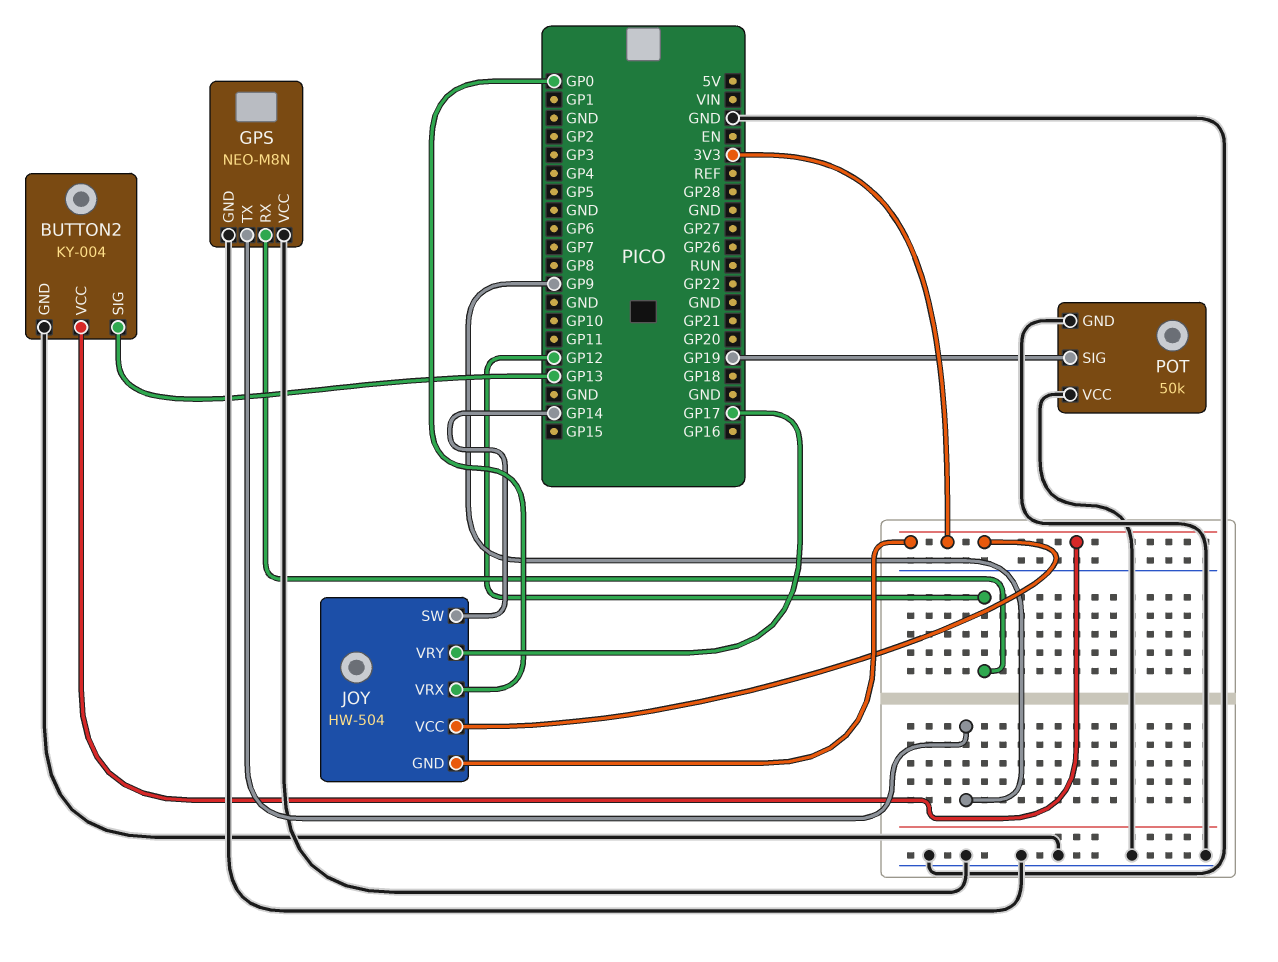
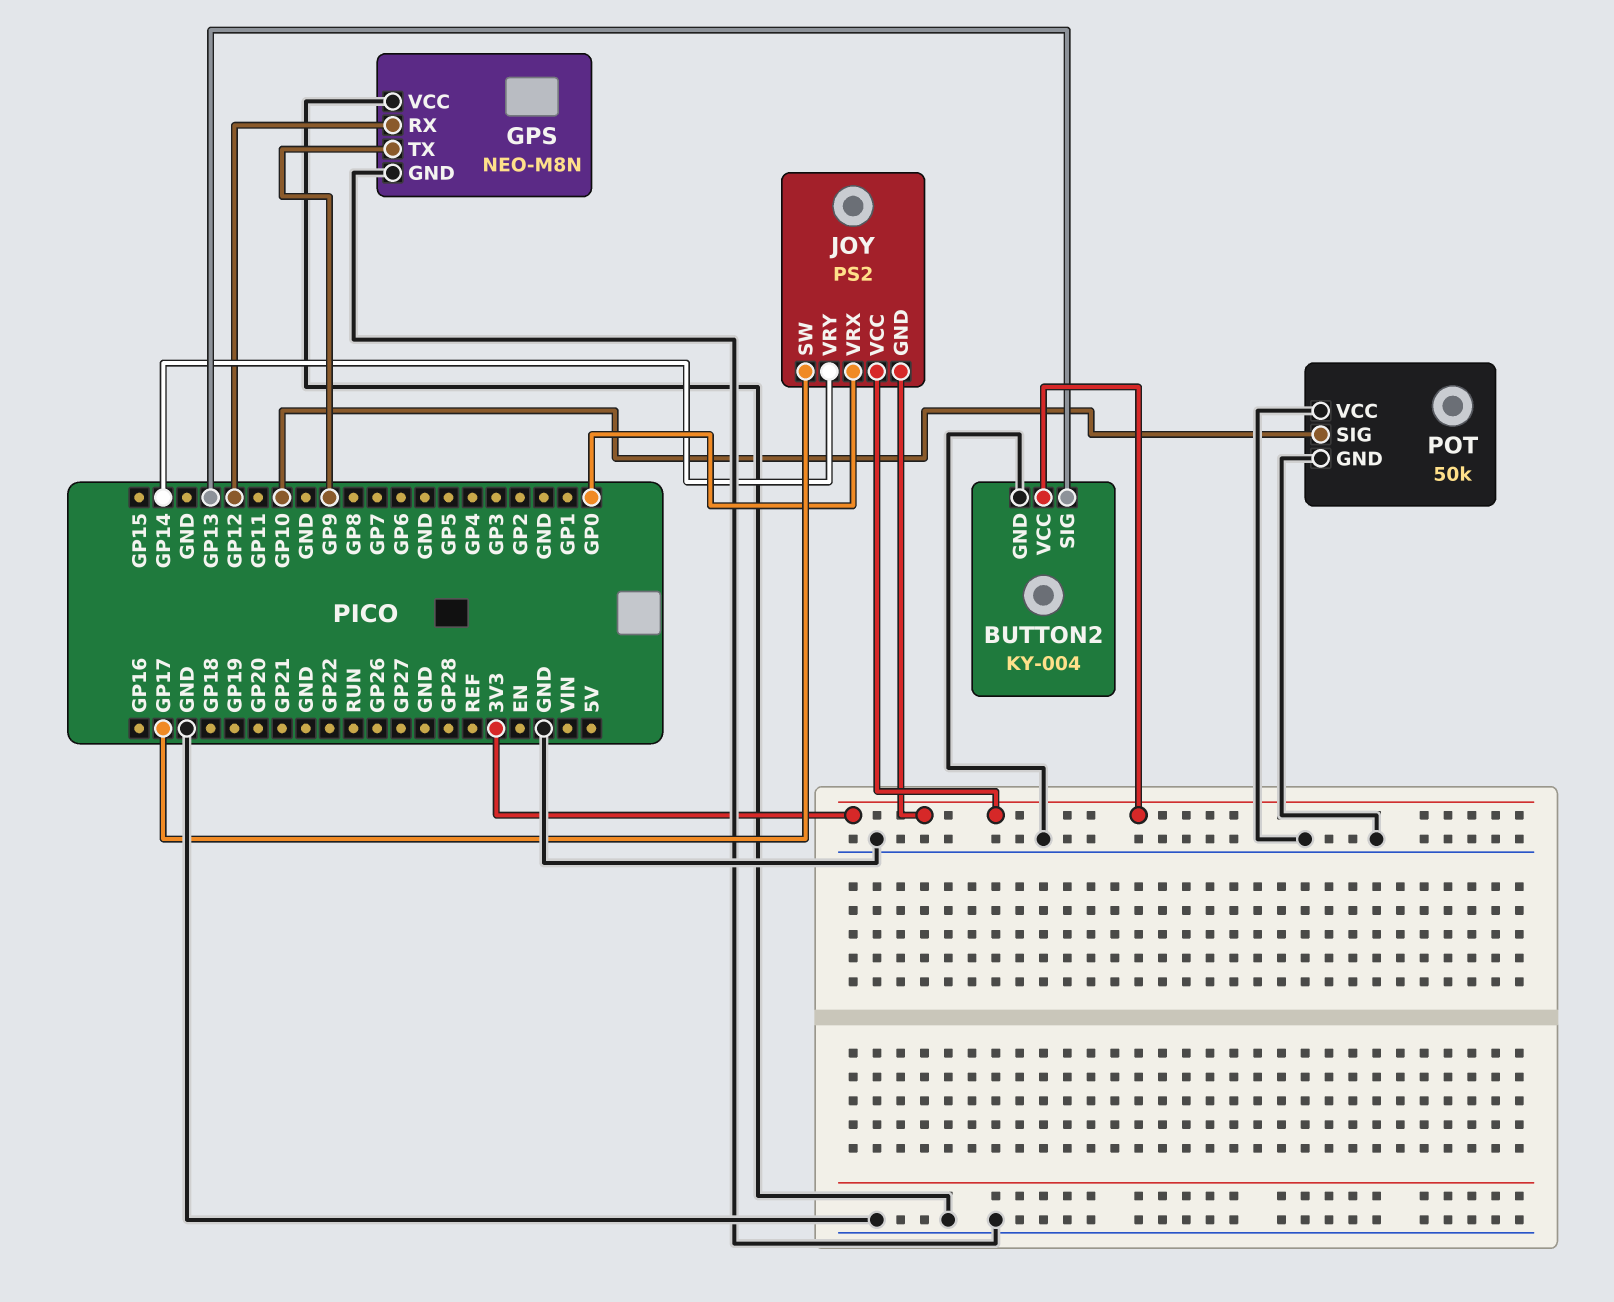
JOY: HW-504 -> PS2
JOY pin SW: GP14 -> GP17
JOY pin VRY: GP17 -> GP14
POT pin SIG: GP19 -> GP10

